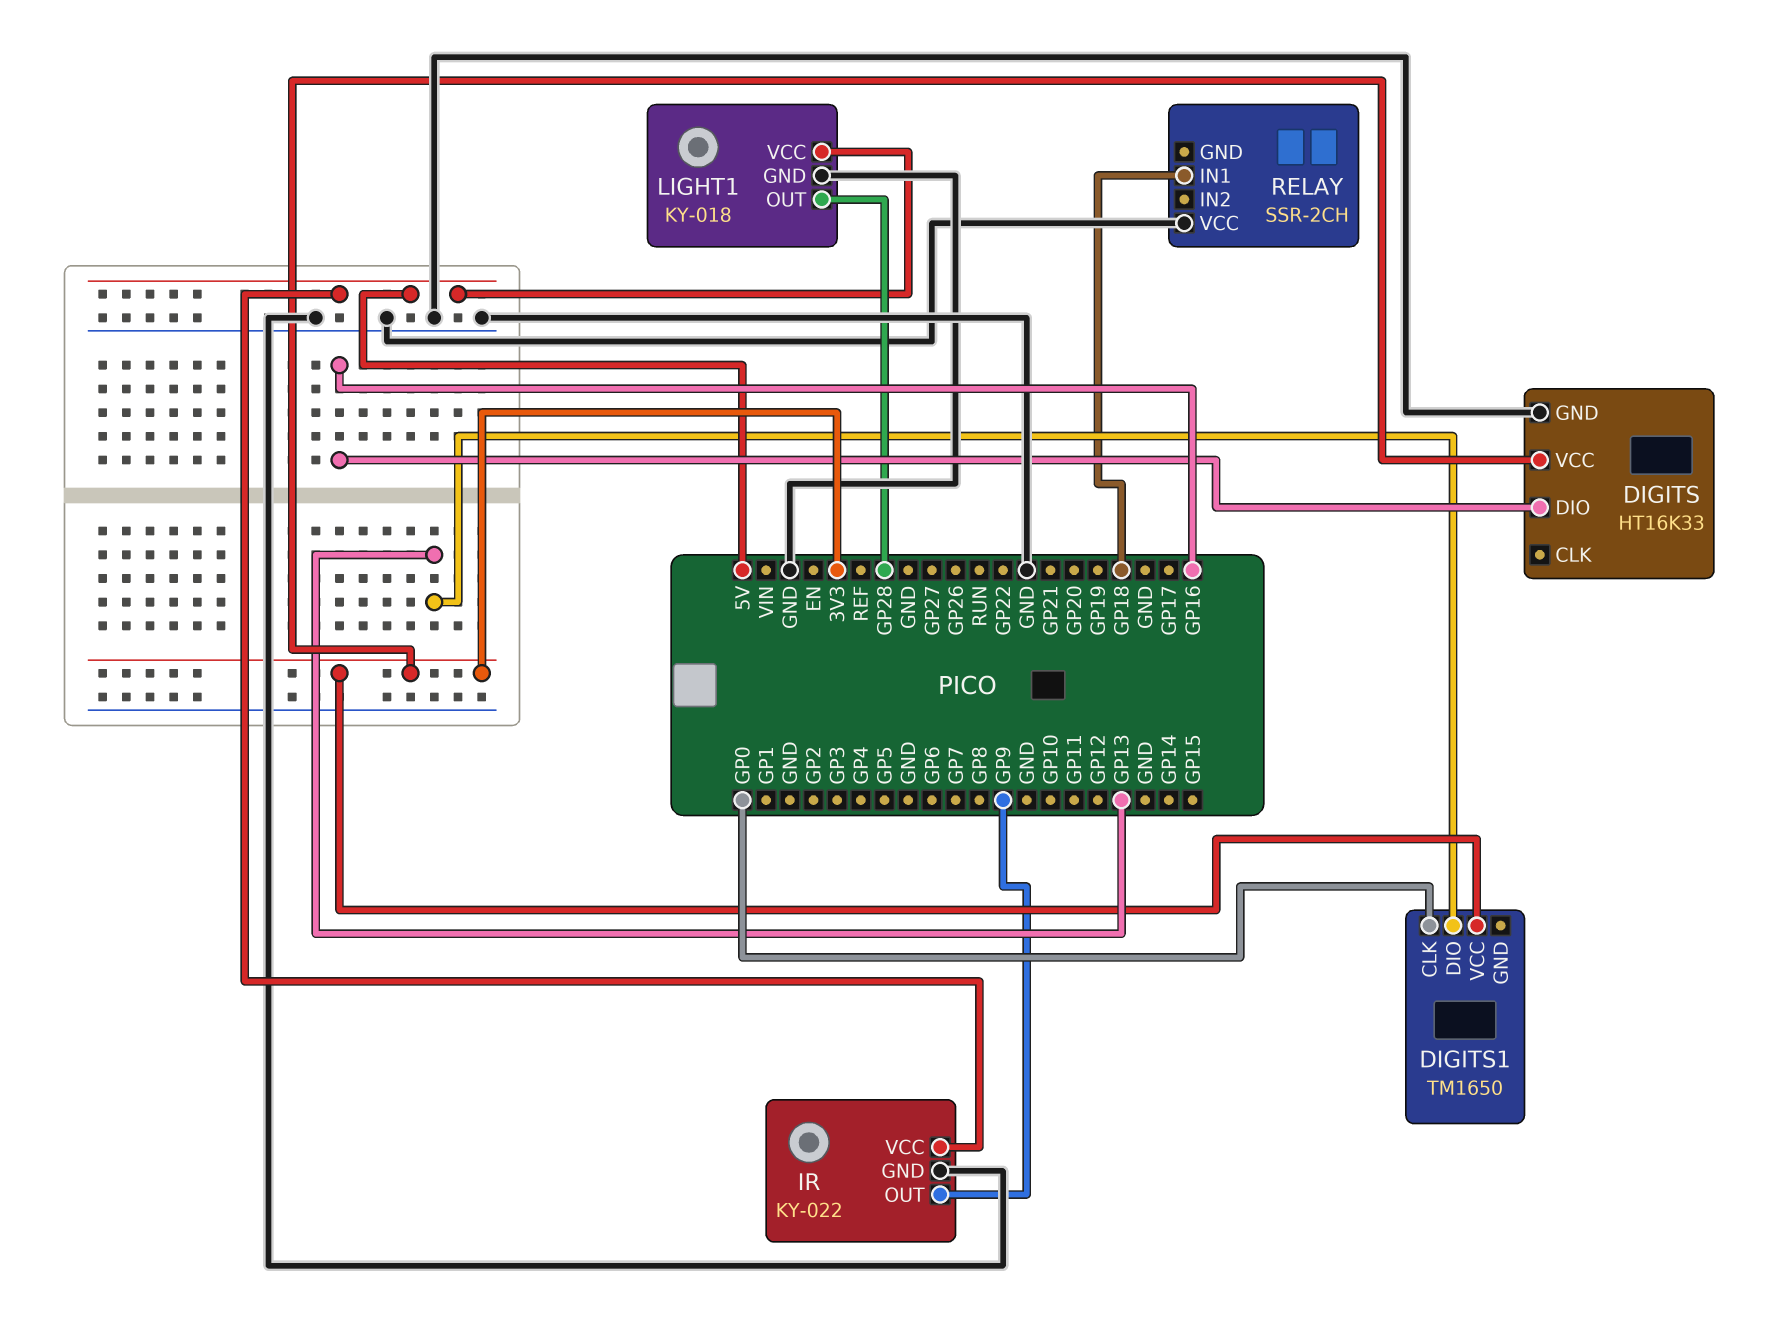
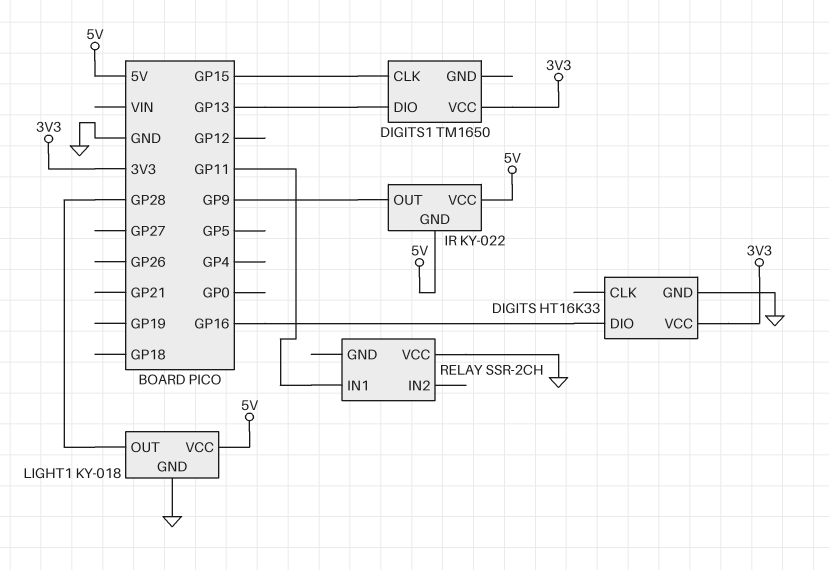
DIGITS1 pin CLK: GP0 -> GP15
IR pin GND: GND -> 5V
RELAY pin IN1: GP18 -> GP11

